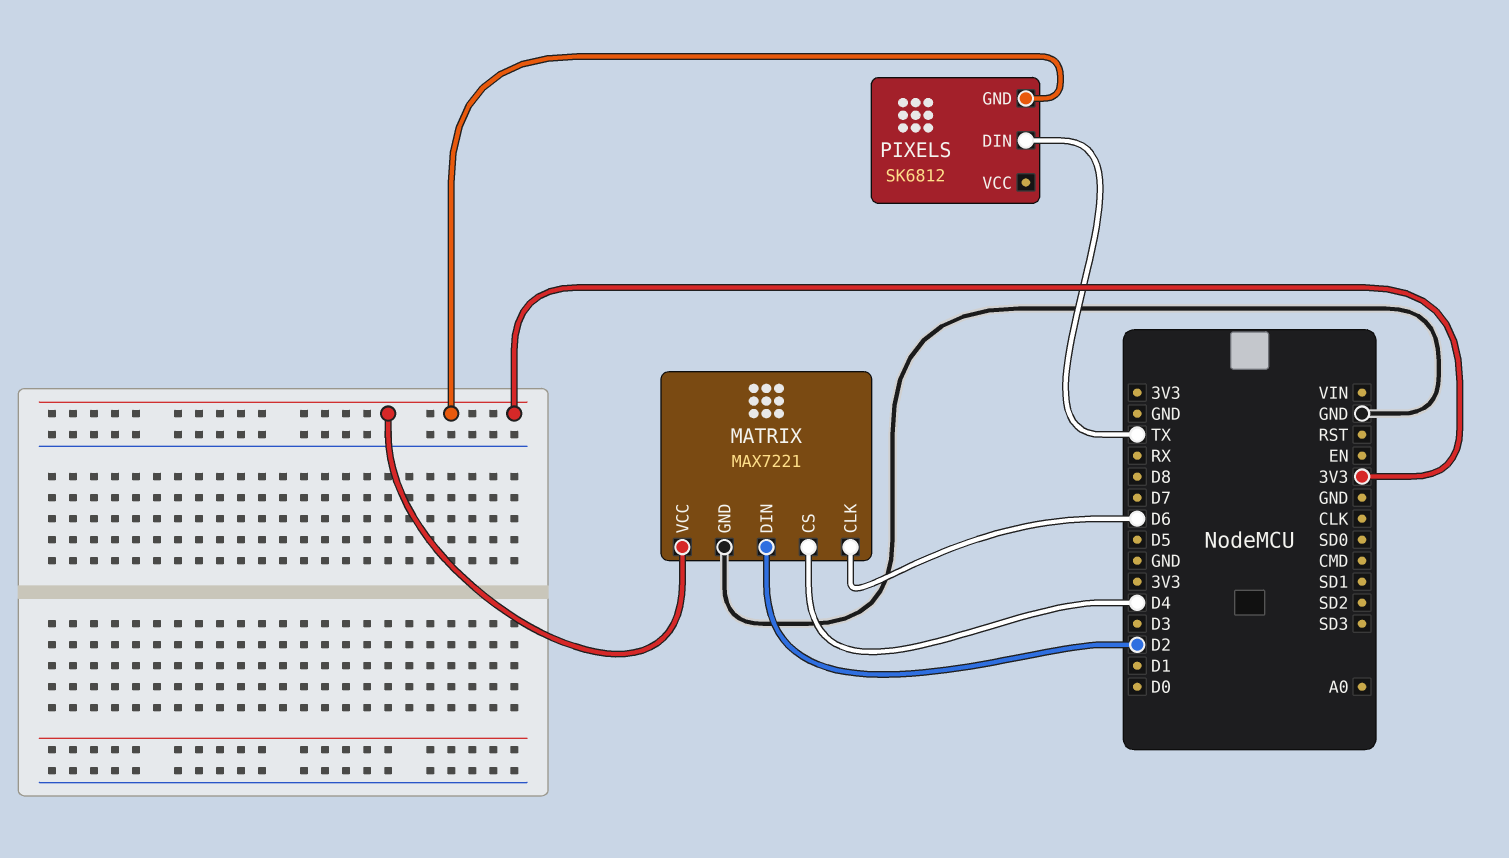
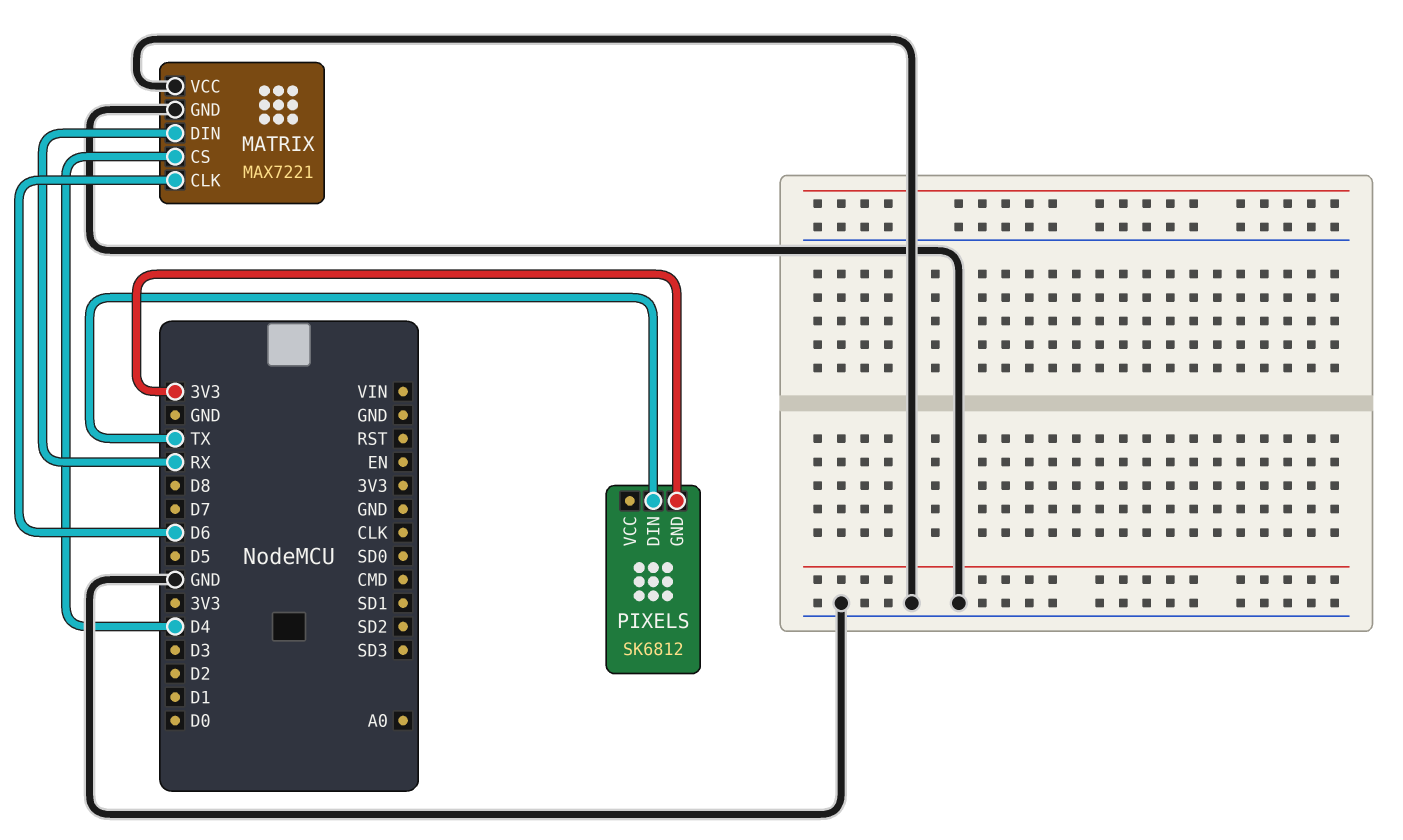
MATRIX pin DIN: D2 -> RX
MATRIX pin VCC: 3V3 -> GND

